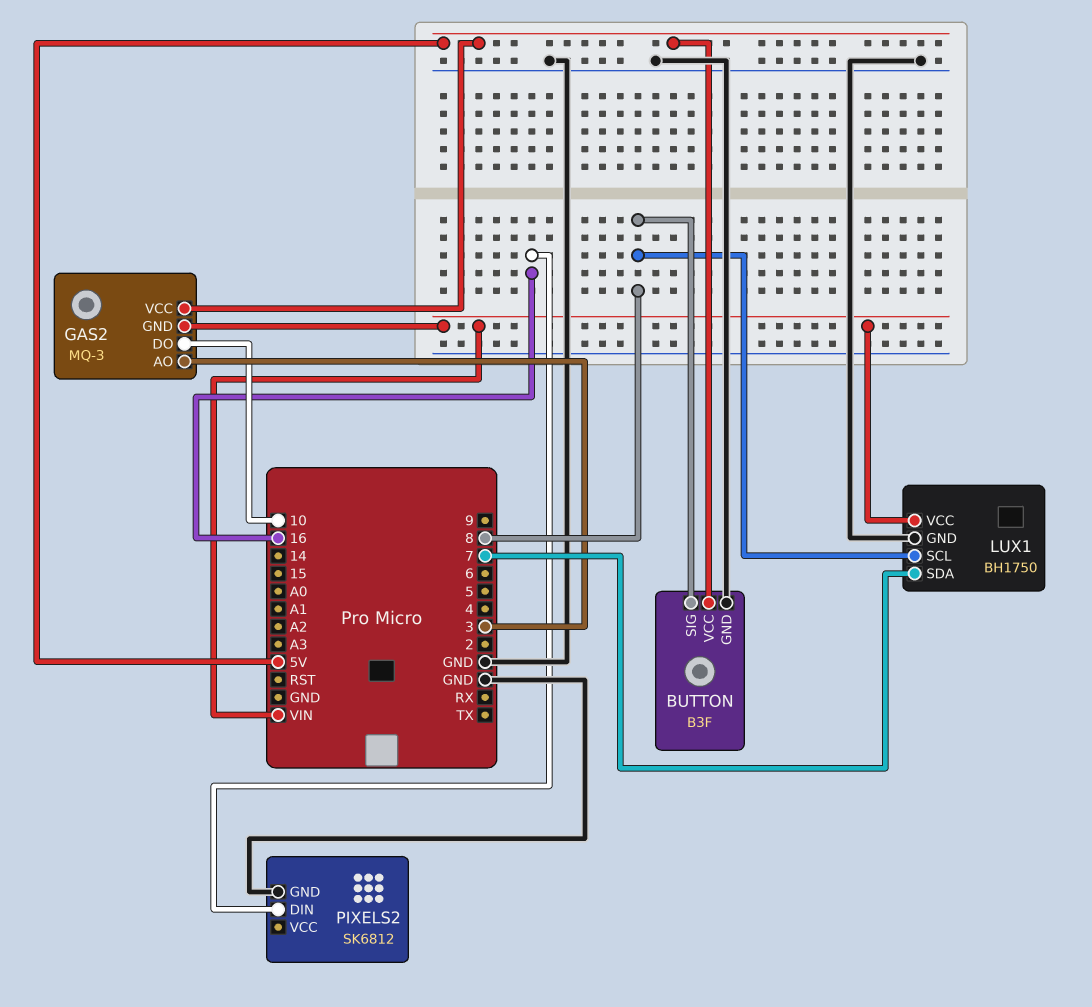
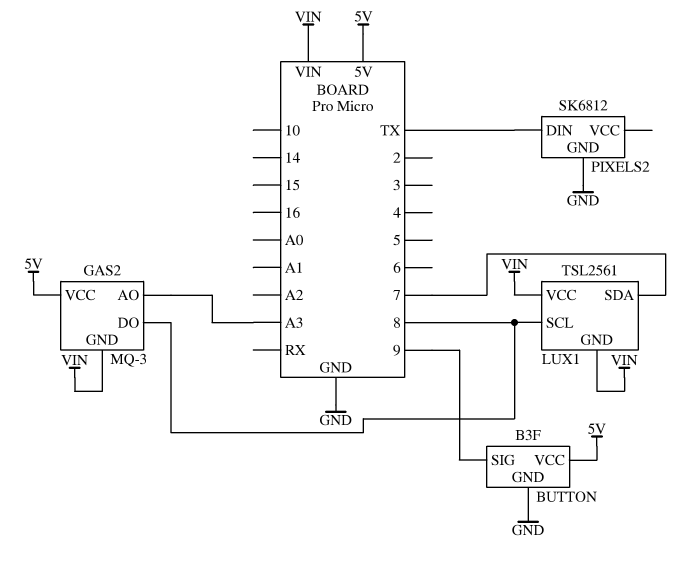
BUTTON pin SIG: 8 -> 9
GAS2 pin AO: 3 -> A3
GAS2 pin DO: 10 -> 8
LUX1: BH1750 -> TSL2561
LUX1 pin GND: GND -> VIN
PIXELS2 pin DIN: 16 -> TX

